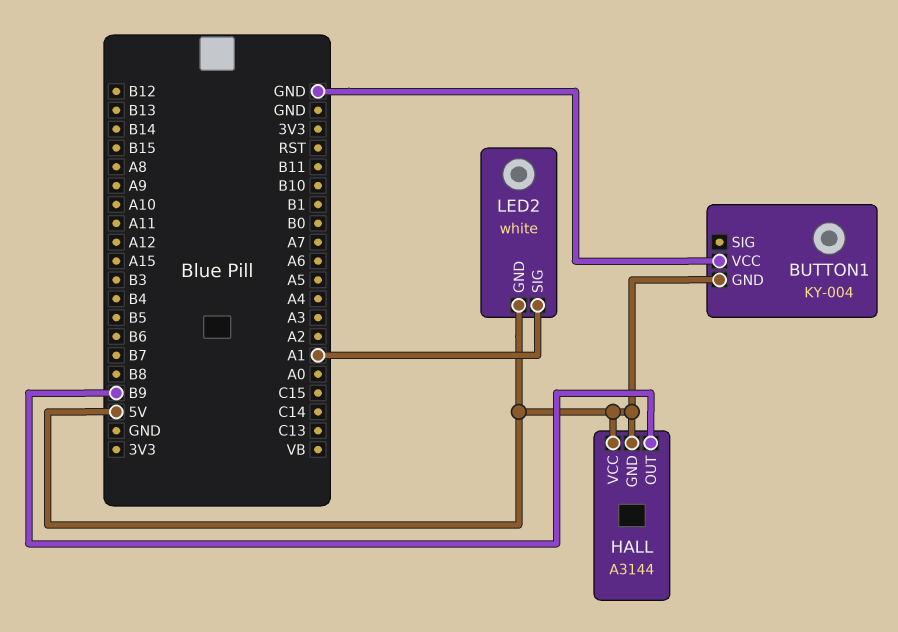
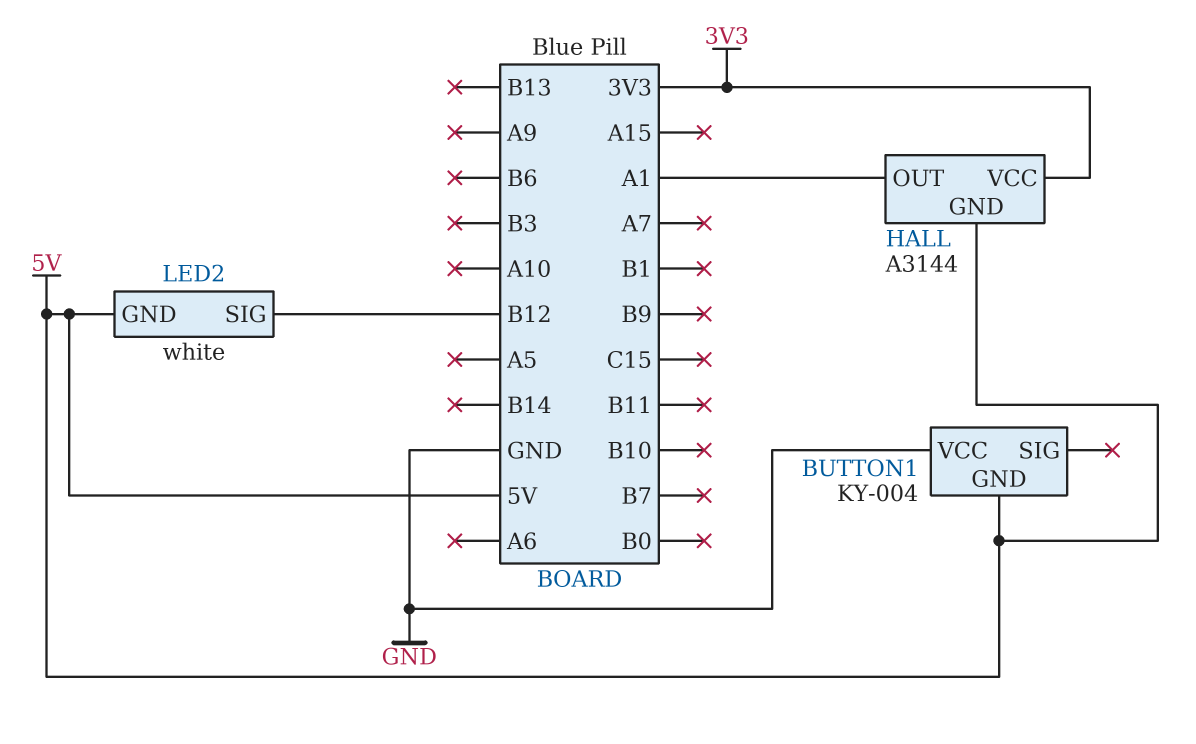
HALL pin OUT: B9 -> A1
HALL pin VCC: 5V -> 3V3
LED2 pin SIG: A1 -> B12

